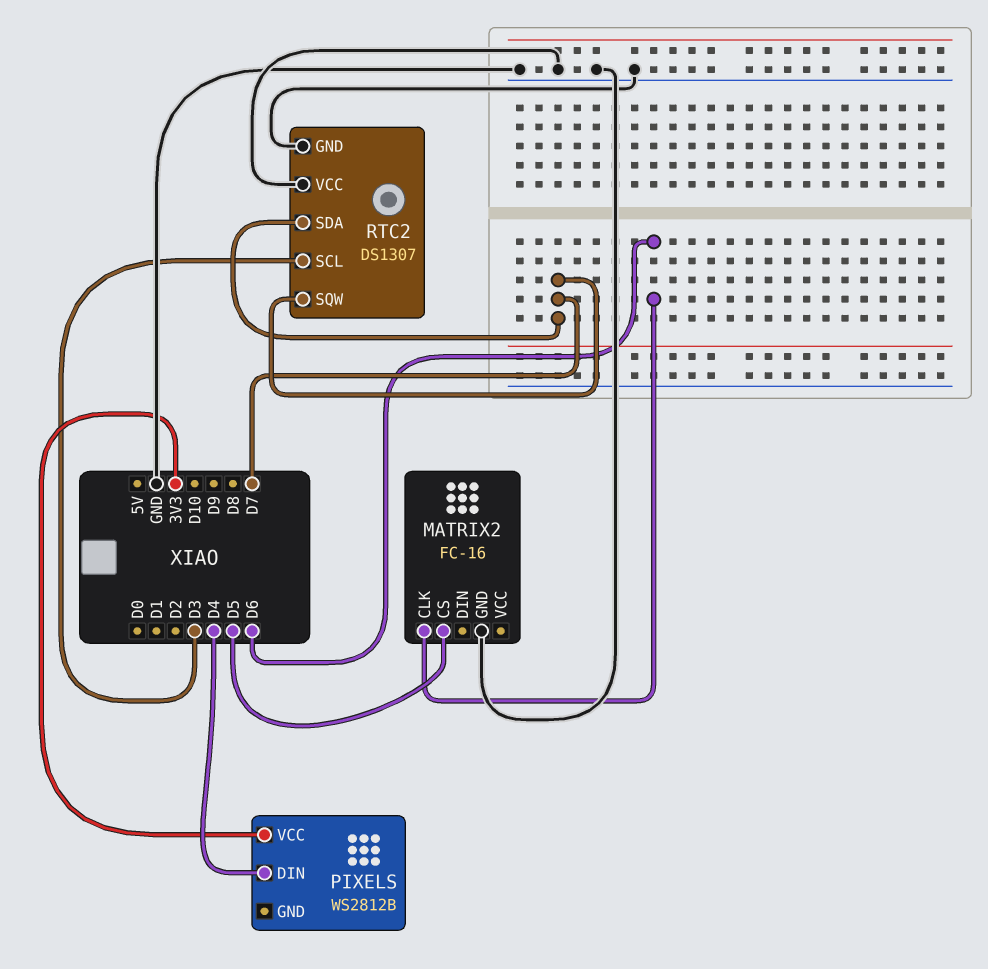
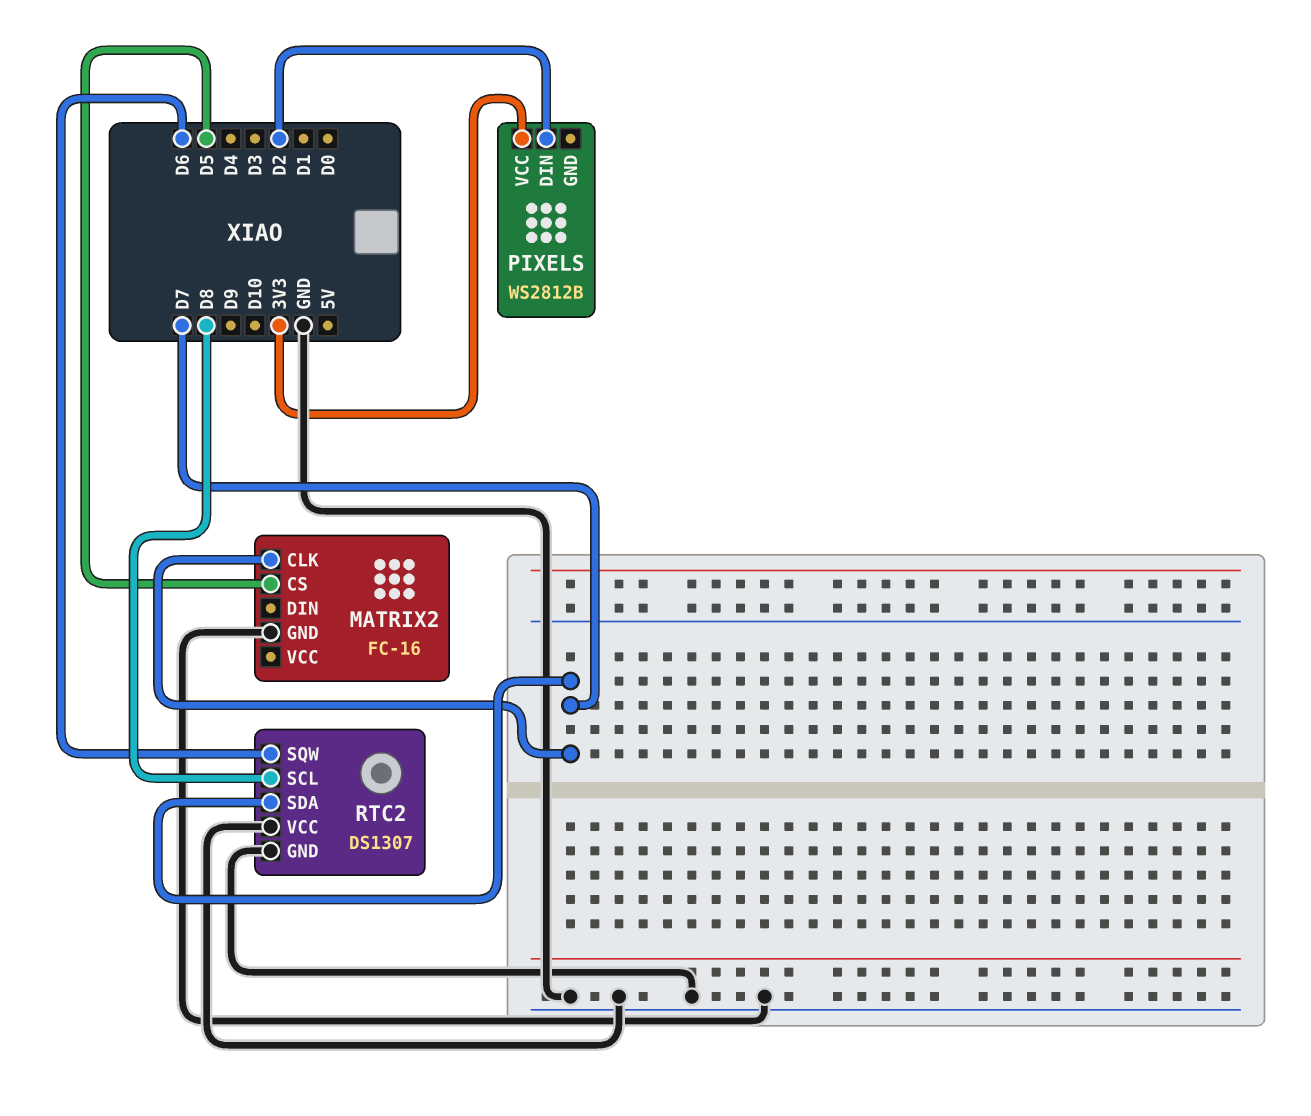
MATRIX2 pin CLK: D6 -> D7
PIXELS pin DIN: D4 -> D2
RTC2 pin SCL: D3 -> D8
RTC2 pin SQW: D7 -> D6

